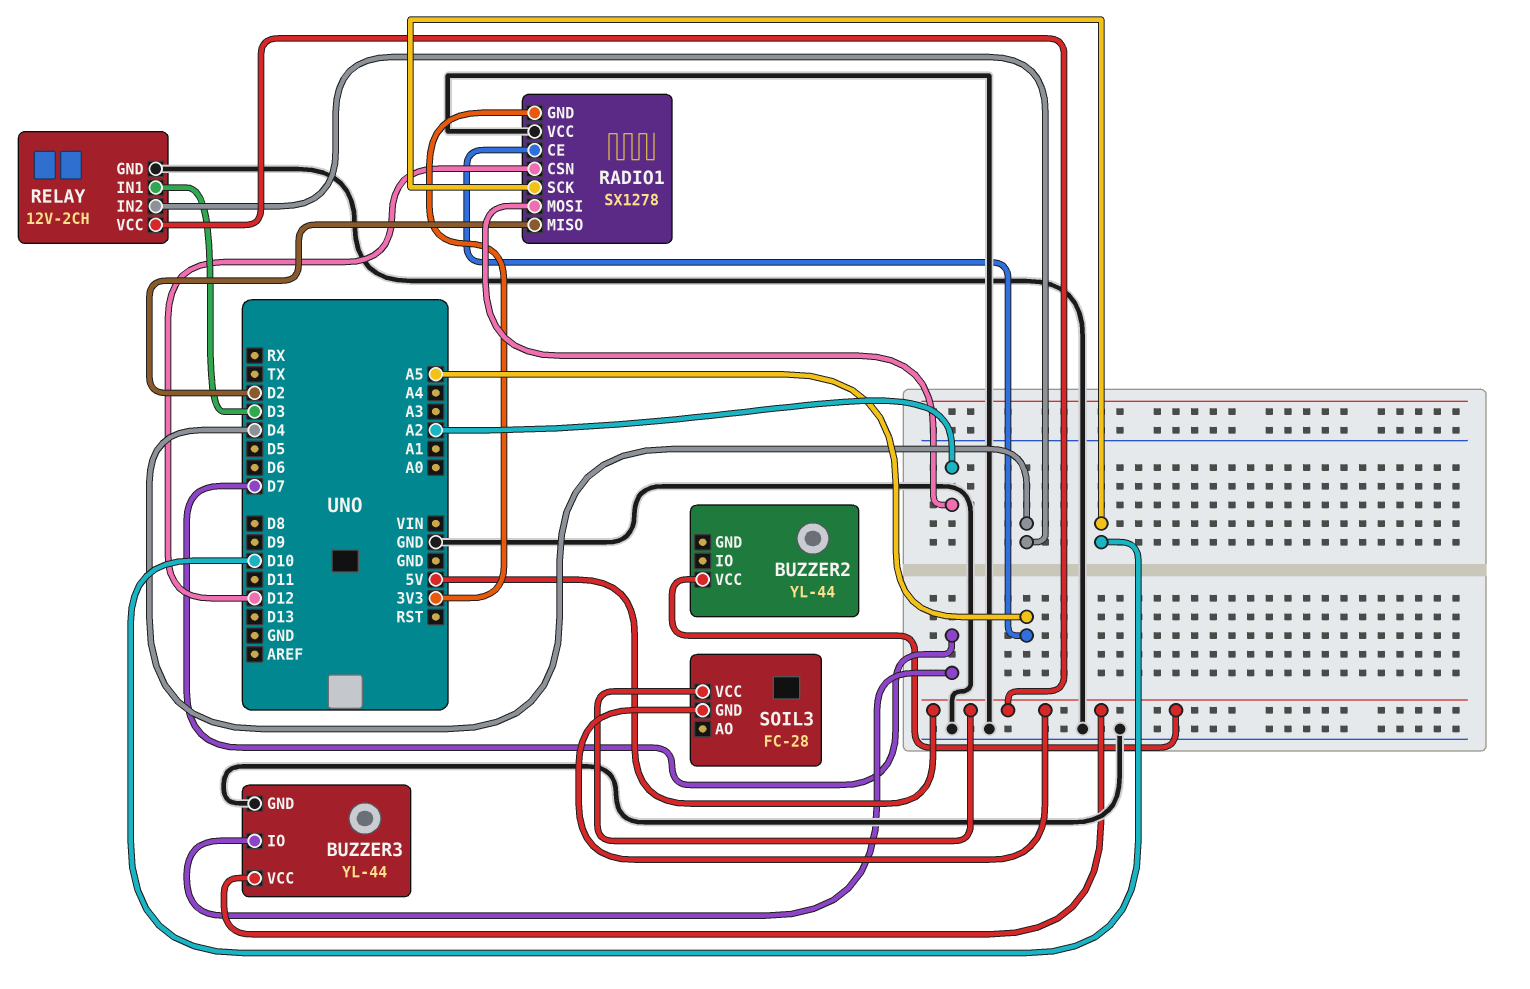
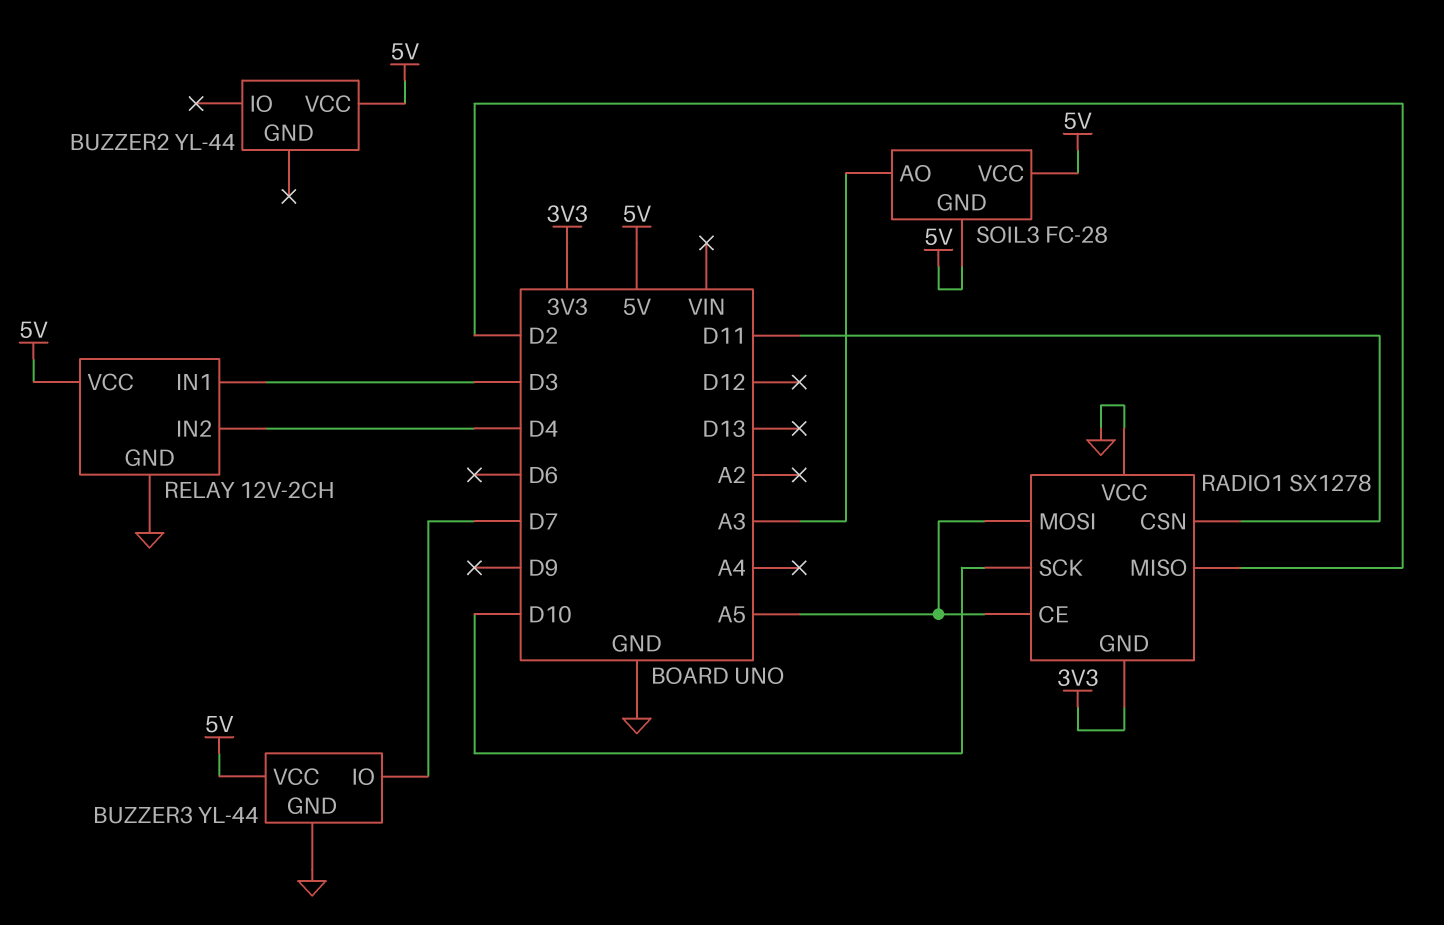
RADIO1 pin CSN: D12 -> D11
RADIO1 pin MOSI: A2 -> A5
SOIL3 pin AO: none -> A3

